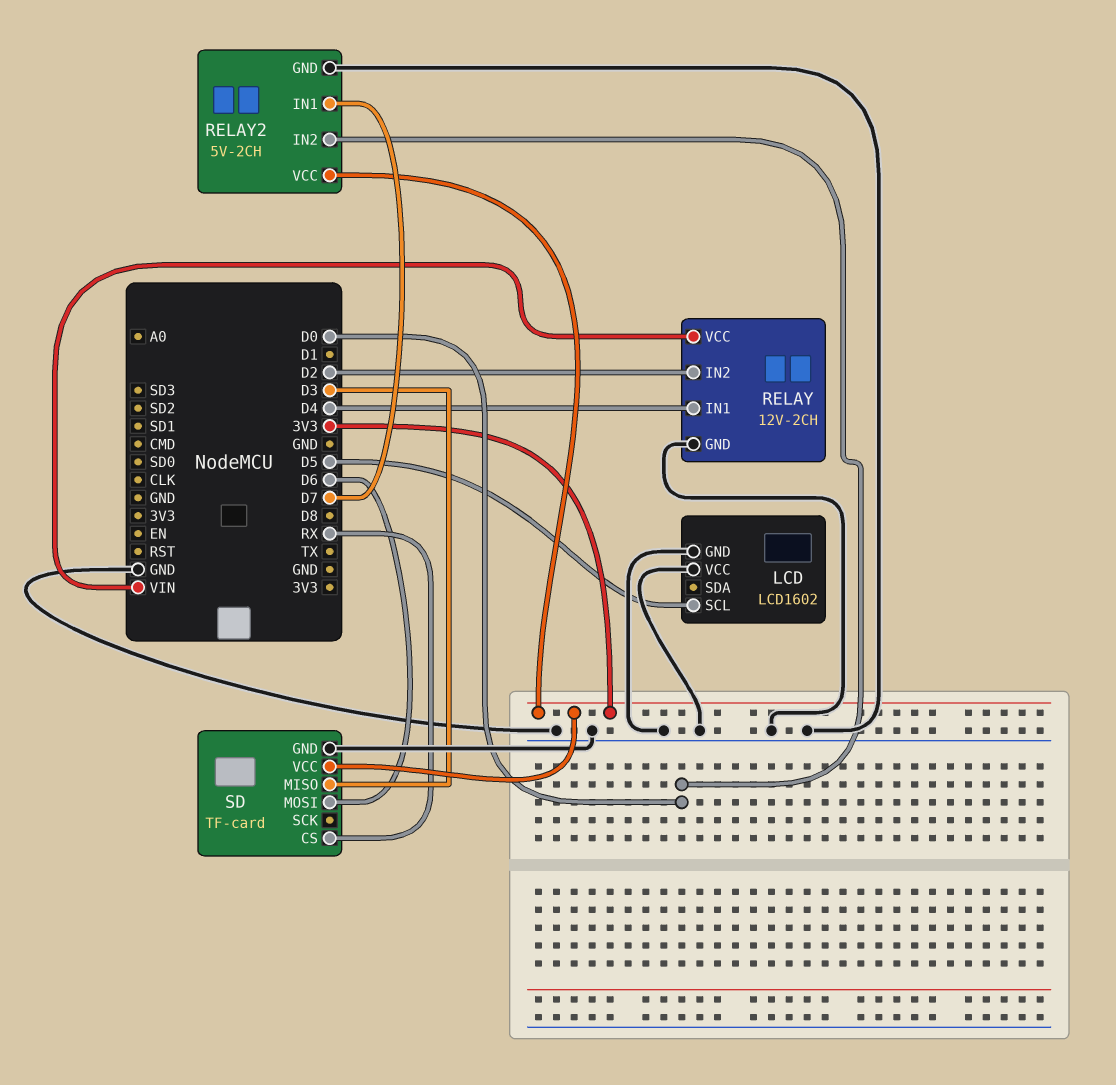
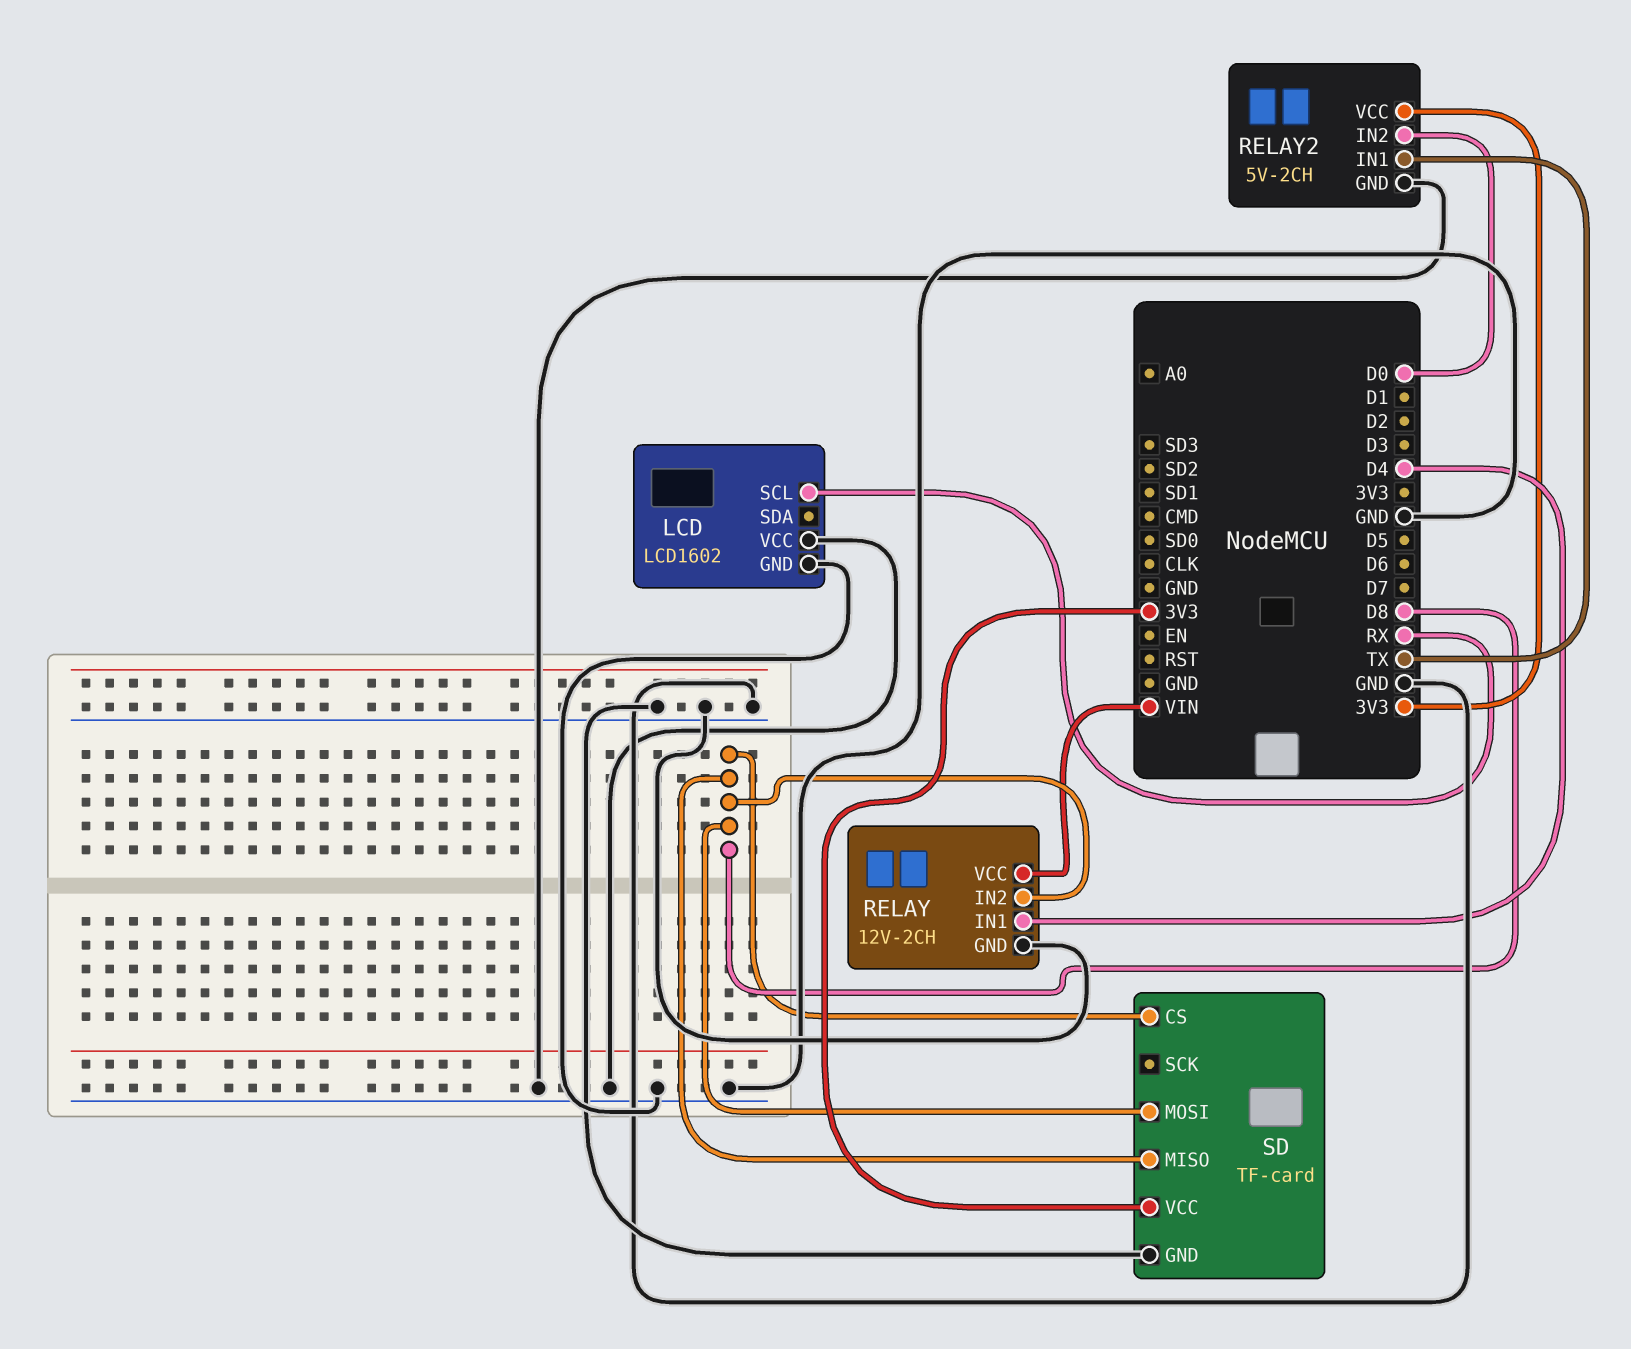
LCD pin SCL: D5 -> RX
RELAY pin IN2: D2 -> D8
RELAY2 pin IN1: D7 -> TX
SD pin CS: RX -> D8
SD pin MISO: D3 -> D8
SD pin MOSI: D6 -> D8

